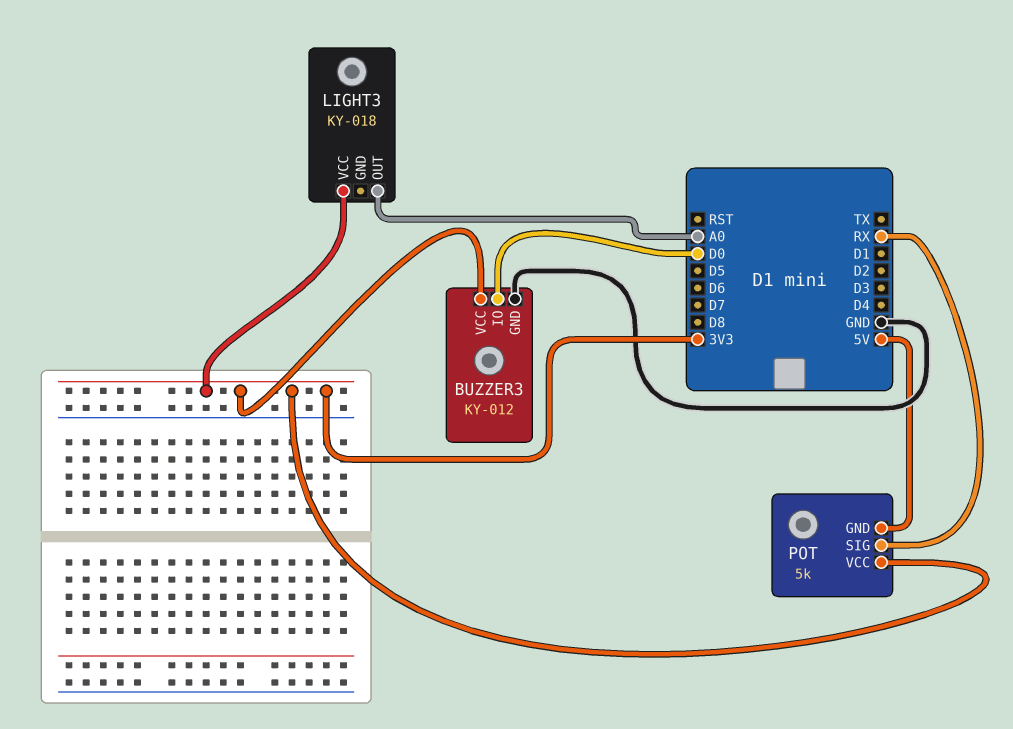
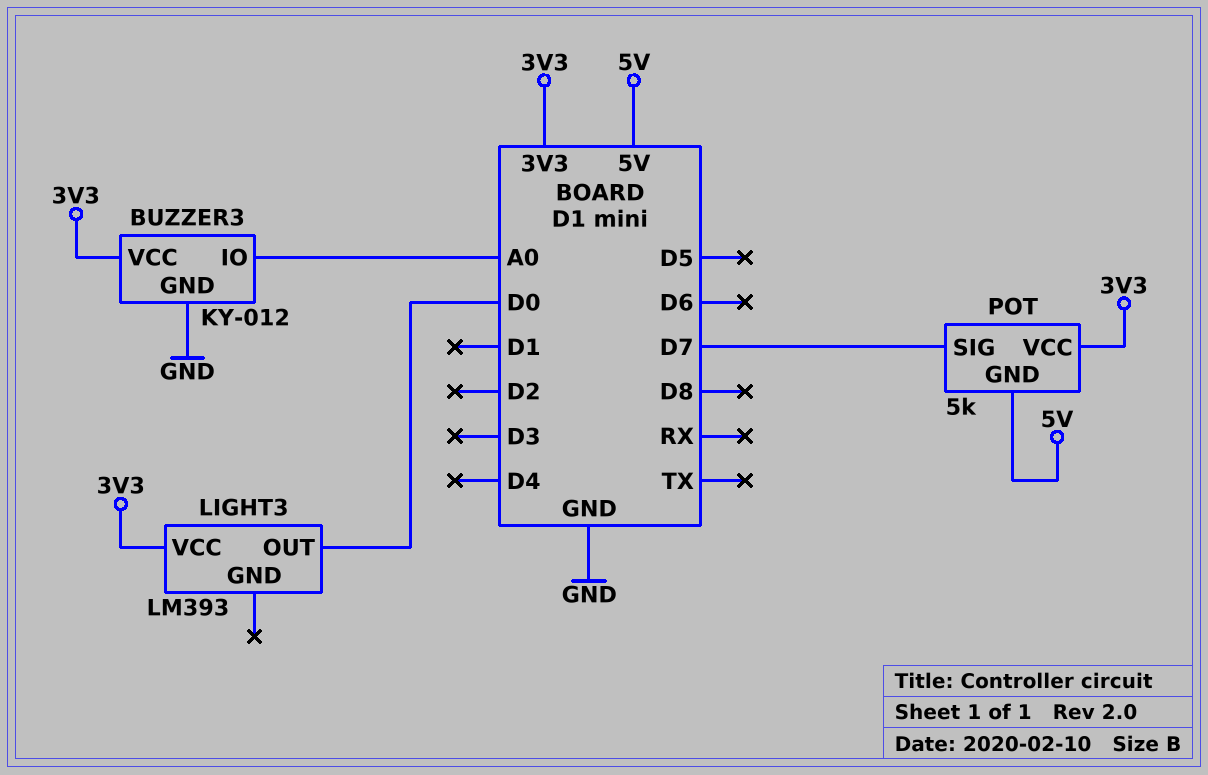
BUZZER3 pin IO: D0 -> A0
LIGHT3: KY-018 -> LM393
LIGHT3 pin OUT: A0 -> D0
POT pin SIG: RX -> D7

